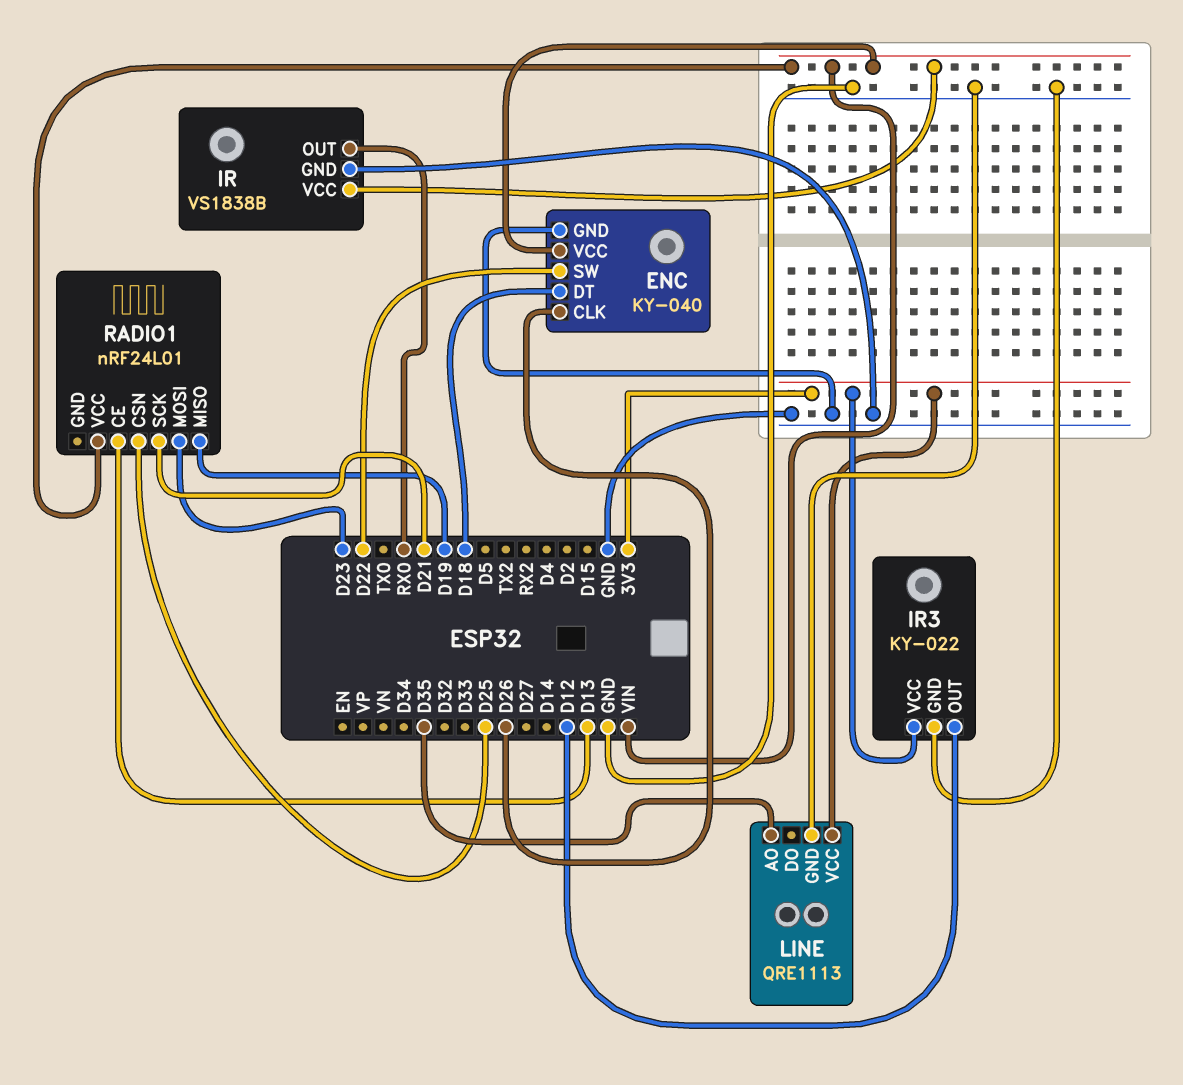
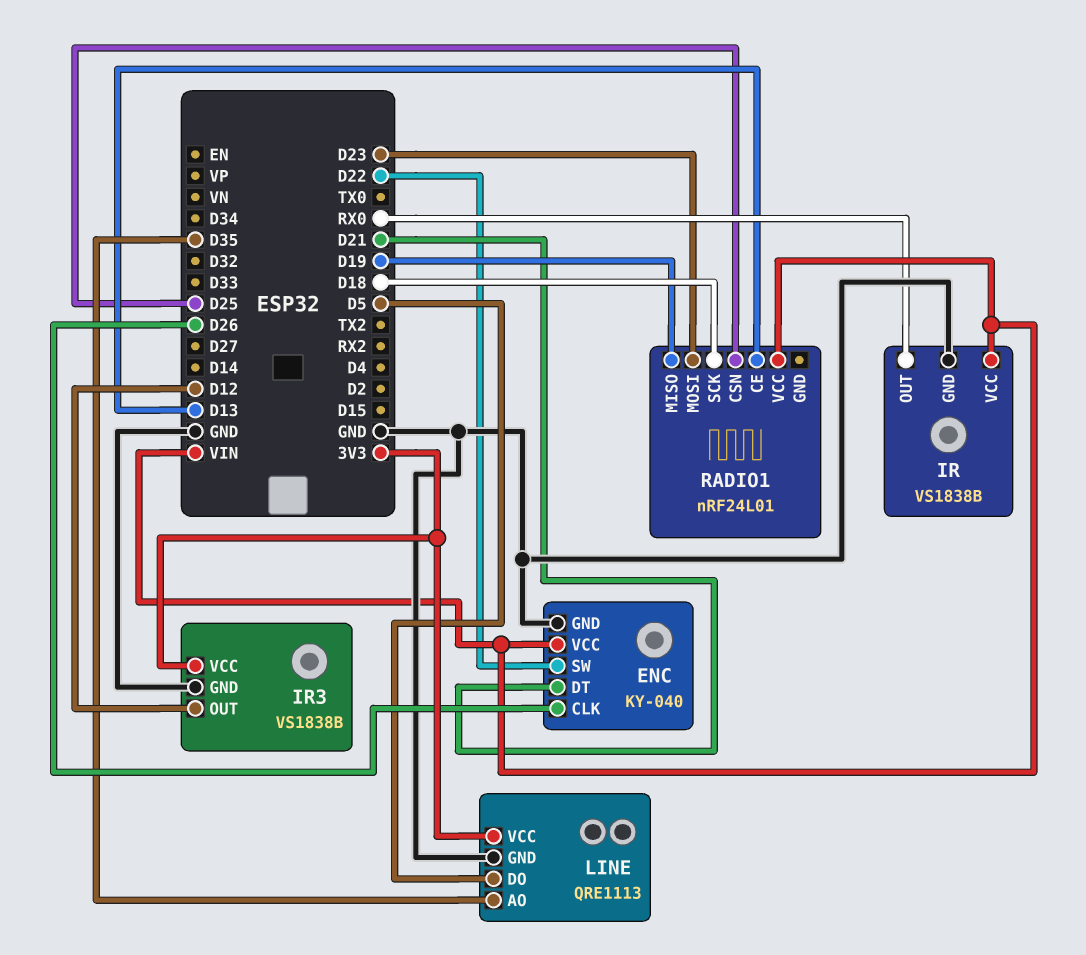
ENC pin DT: D18 -> D21
IR3: KY-022 -> VS1838B
LINE pin DO: none -> D5
RADIO1 pin SCK: D21 -> D18

